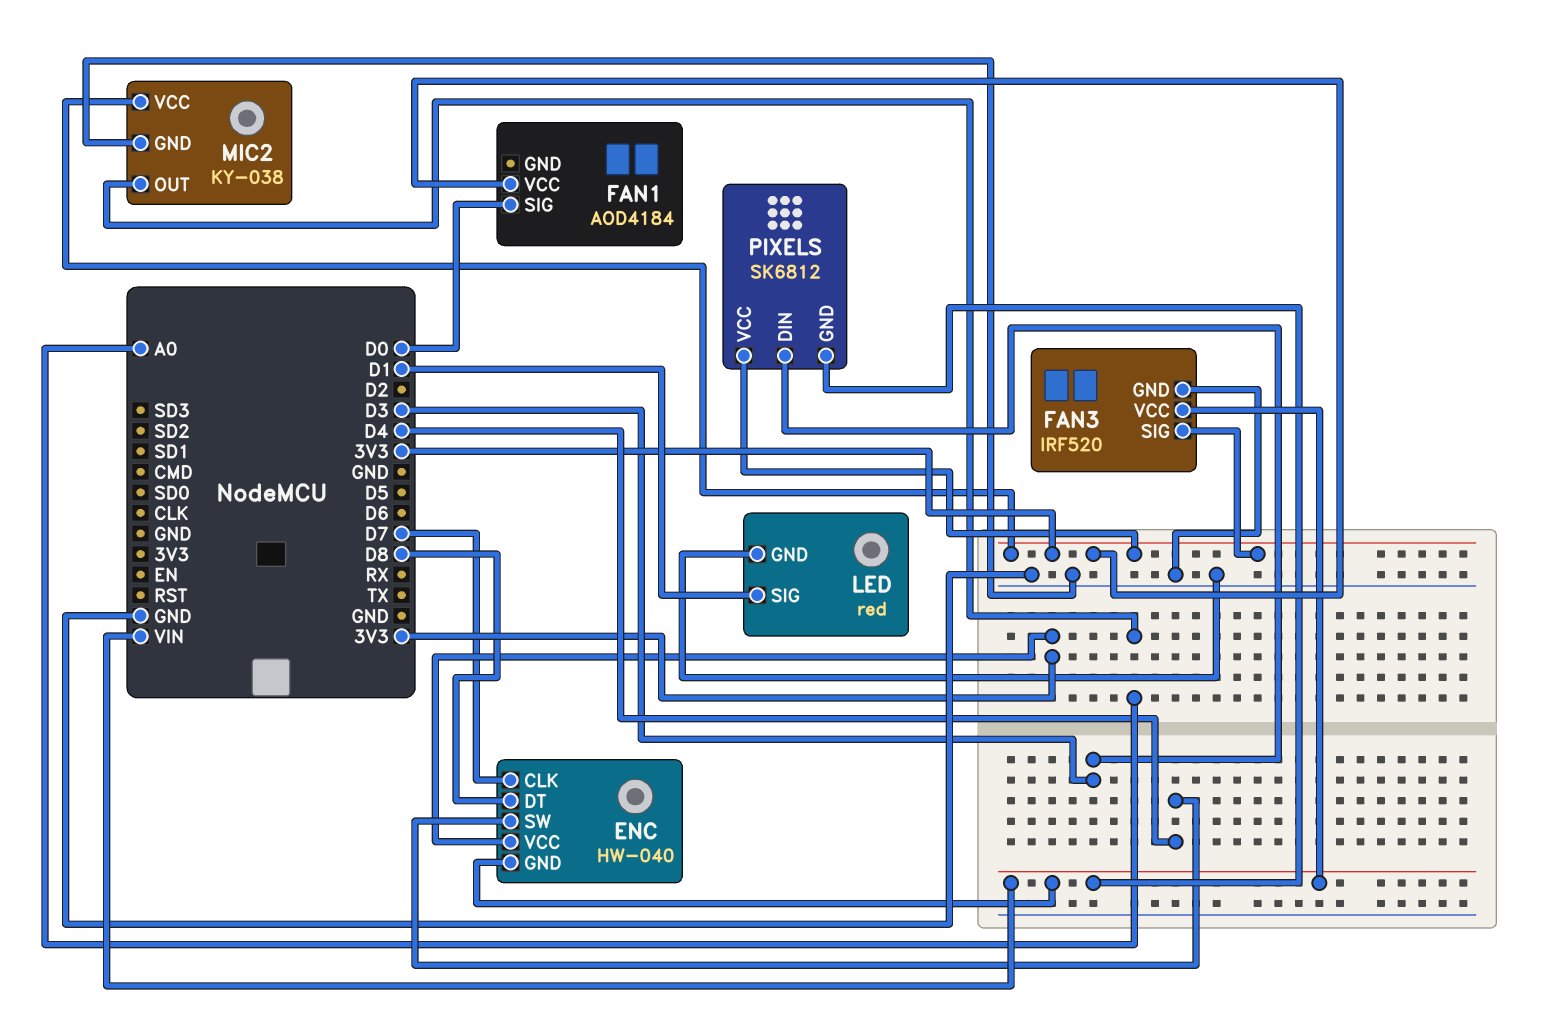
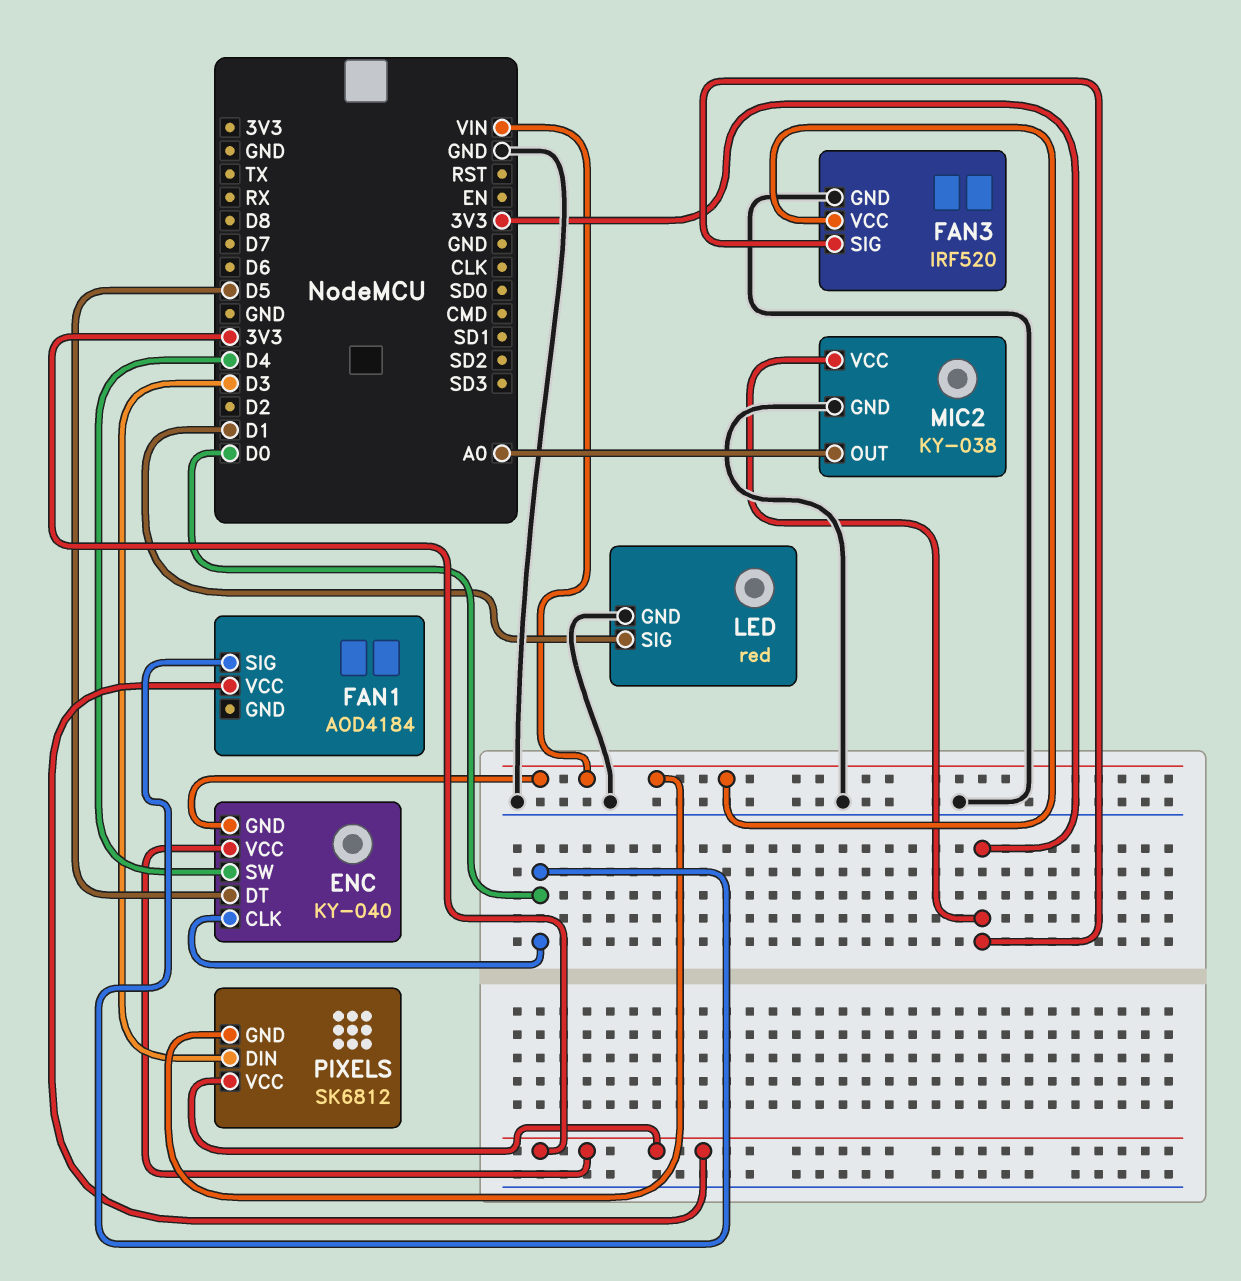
ENC: HW-040 -> KY-040
ENC pin CLK: D7 -> D0
ENC pin DT: D8 -> D5

